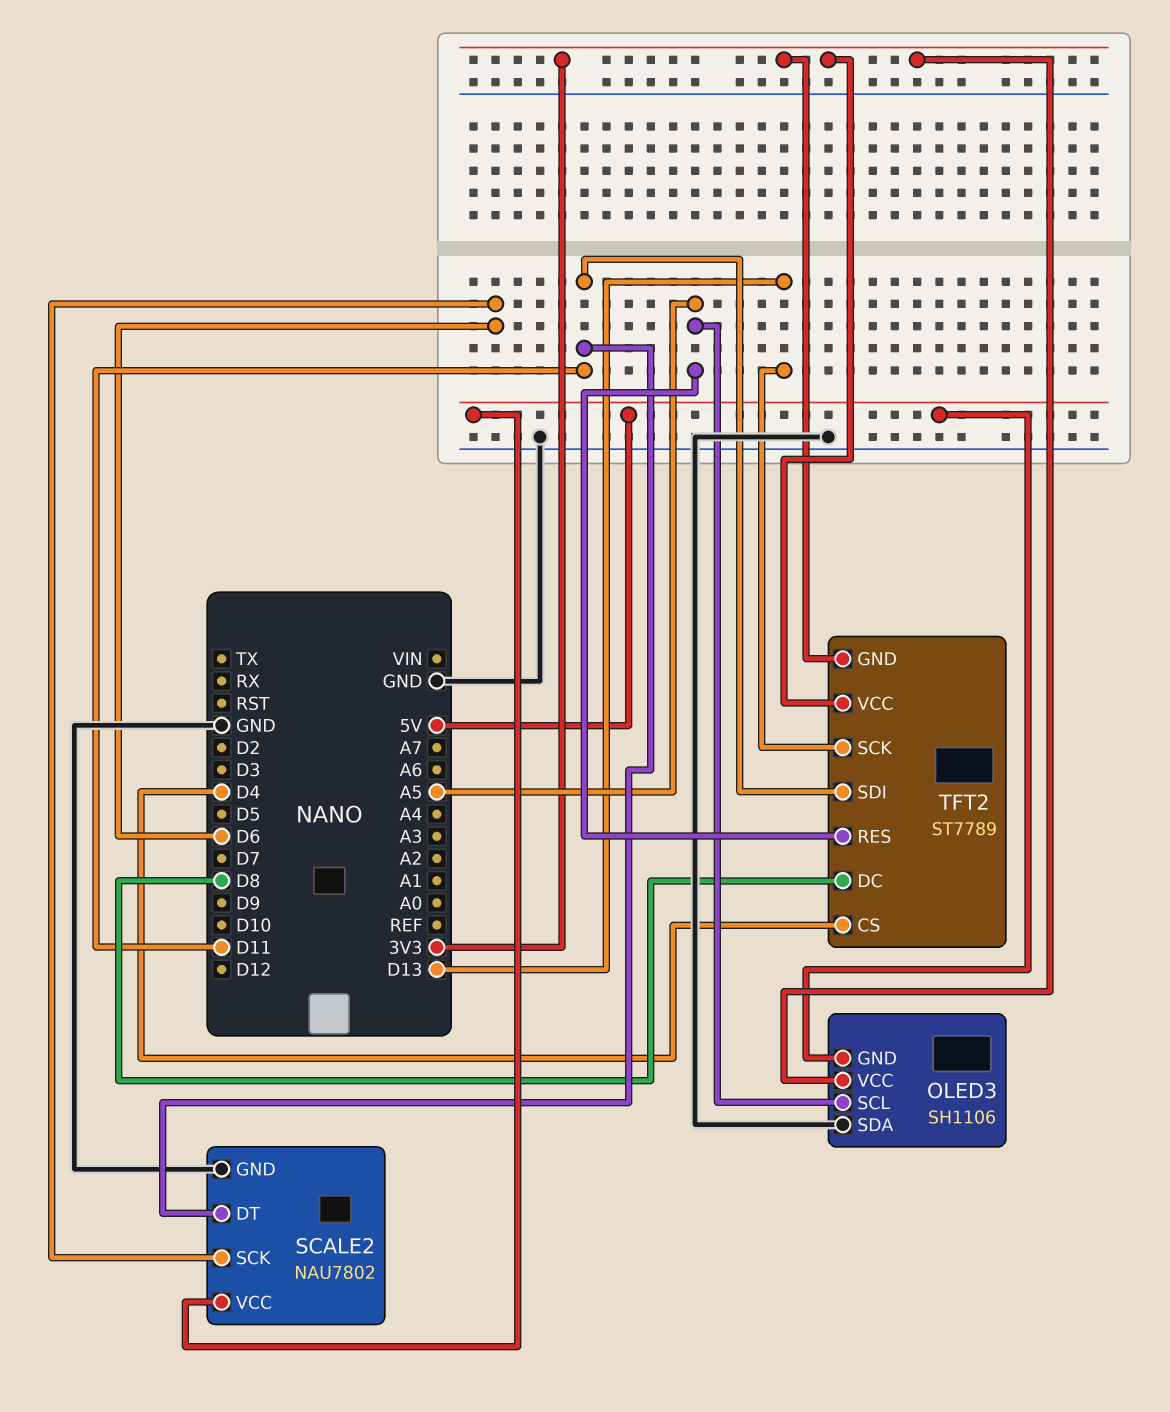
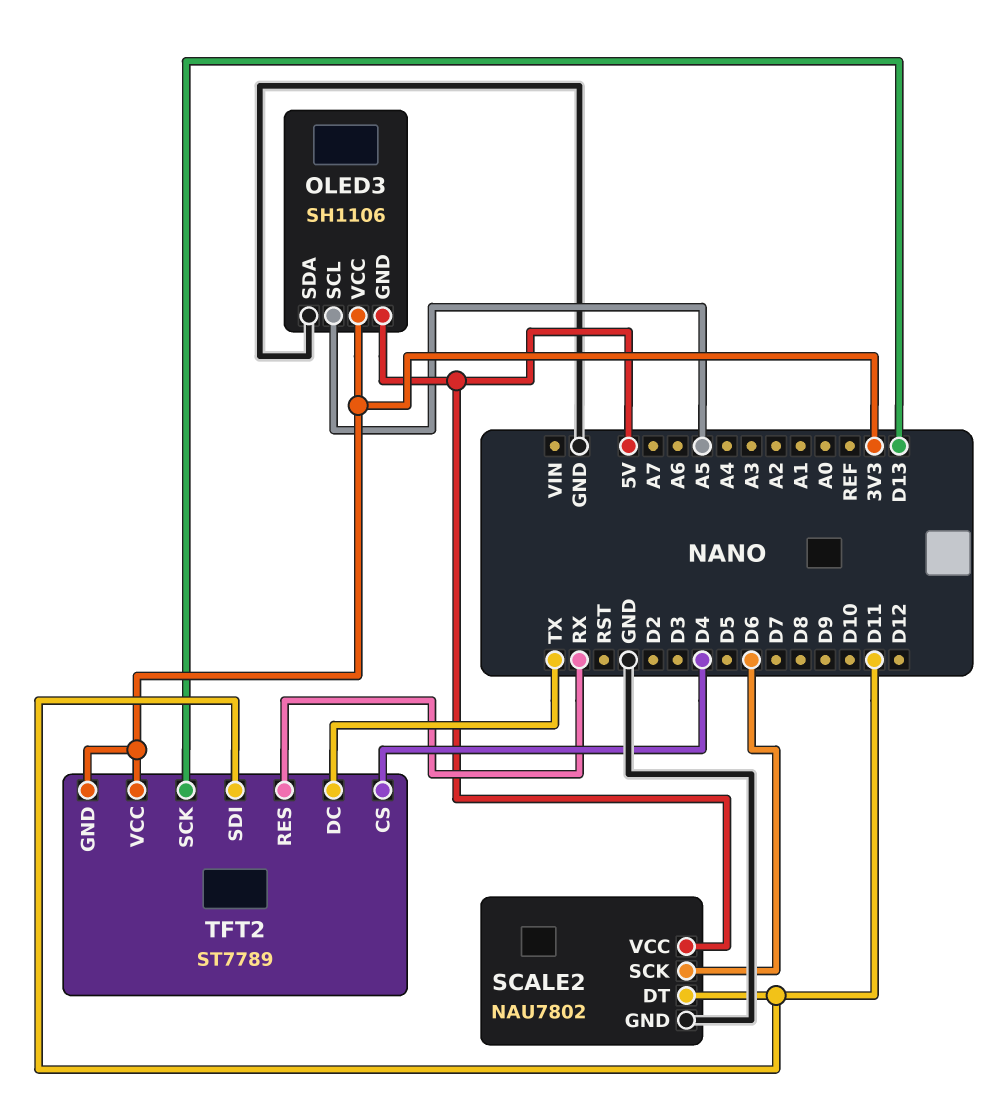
TFT2 pin DC: D8 -> TX
TFT2 pin RES: A5 -> RX

